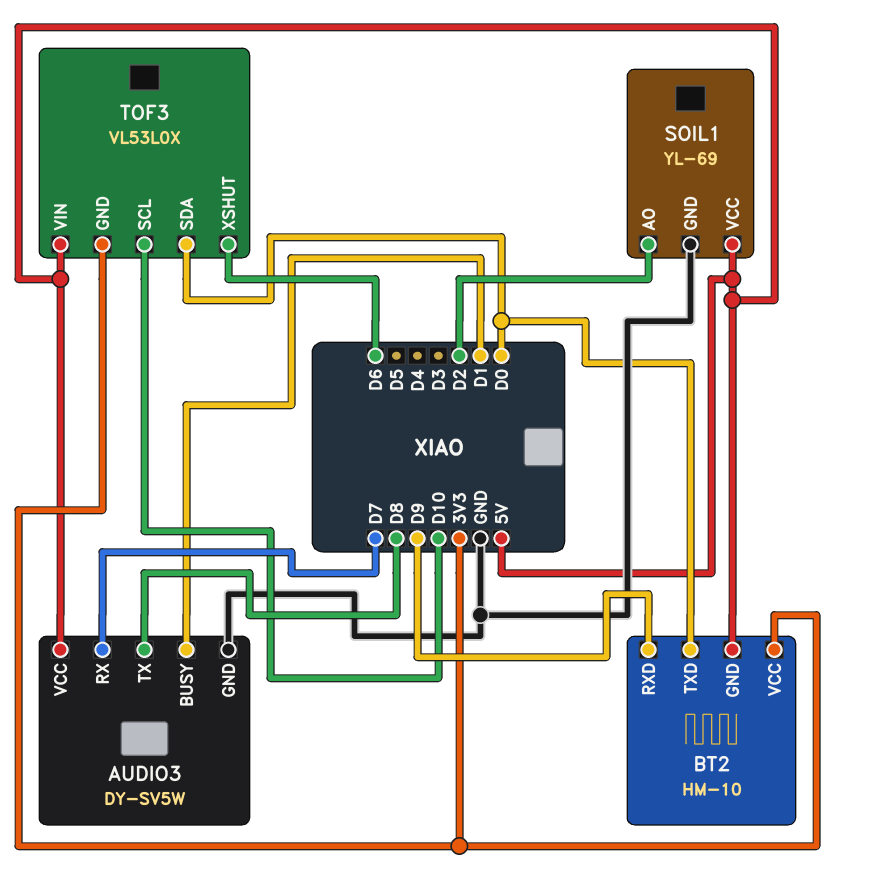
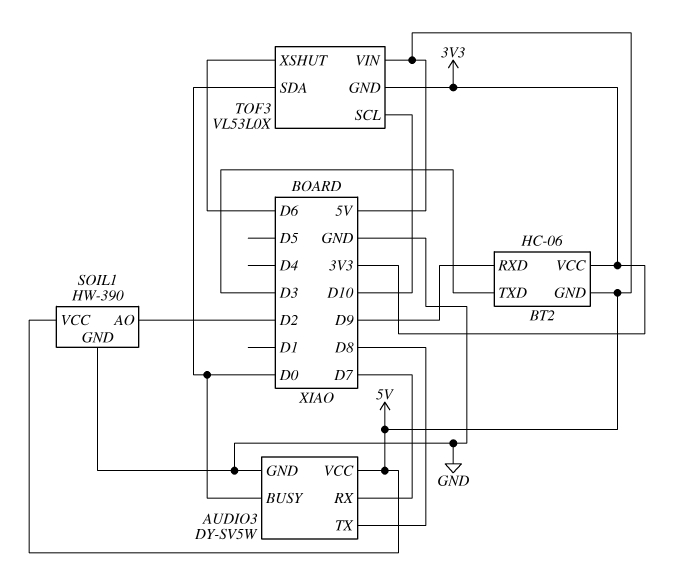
AUDIO3 pin BUSY: D1 -> D0
BT2: HM-10 -> HC-06
BT2 pin TXD: D0 -> D3
SOIL1: YL-69 -> HW-390

